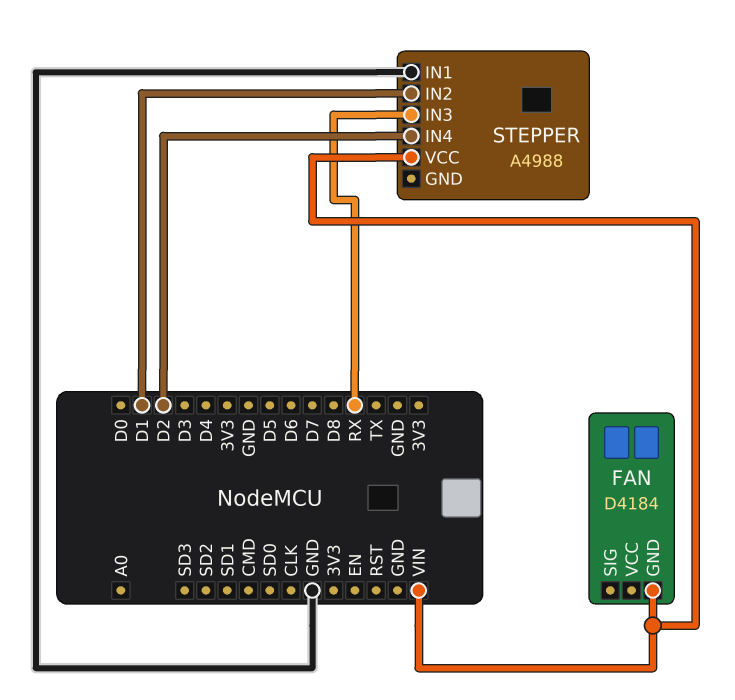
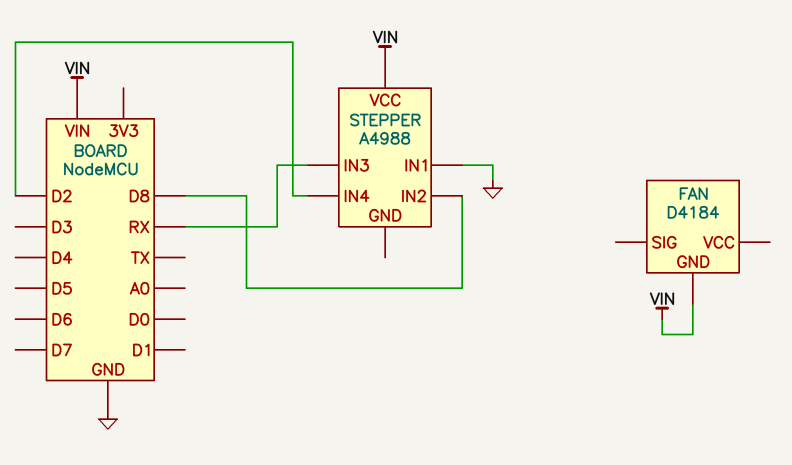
STEPPER pin IN2: D1 -> D8

